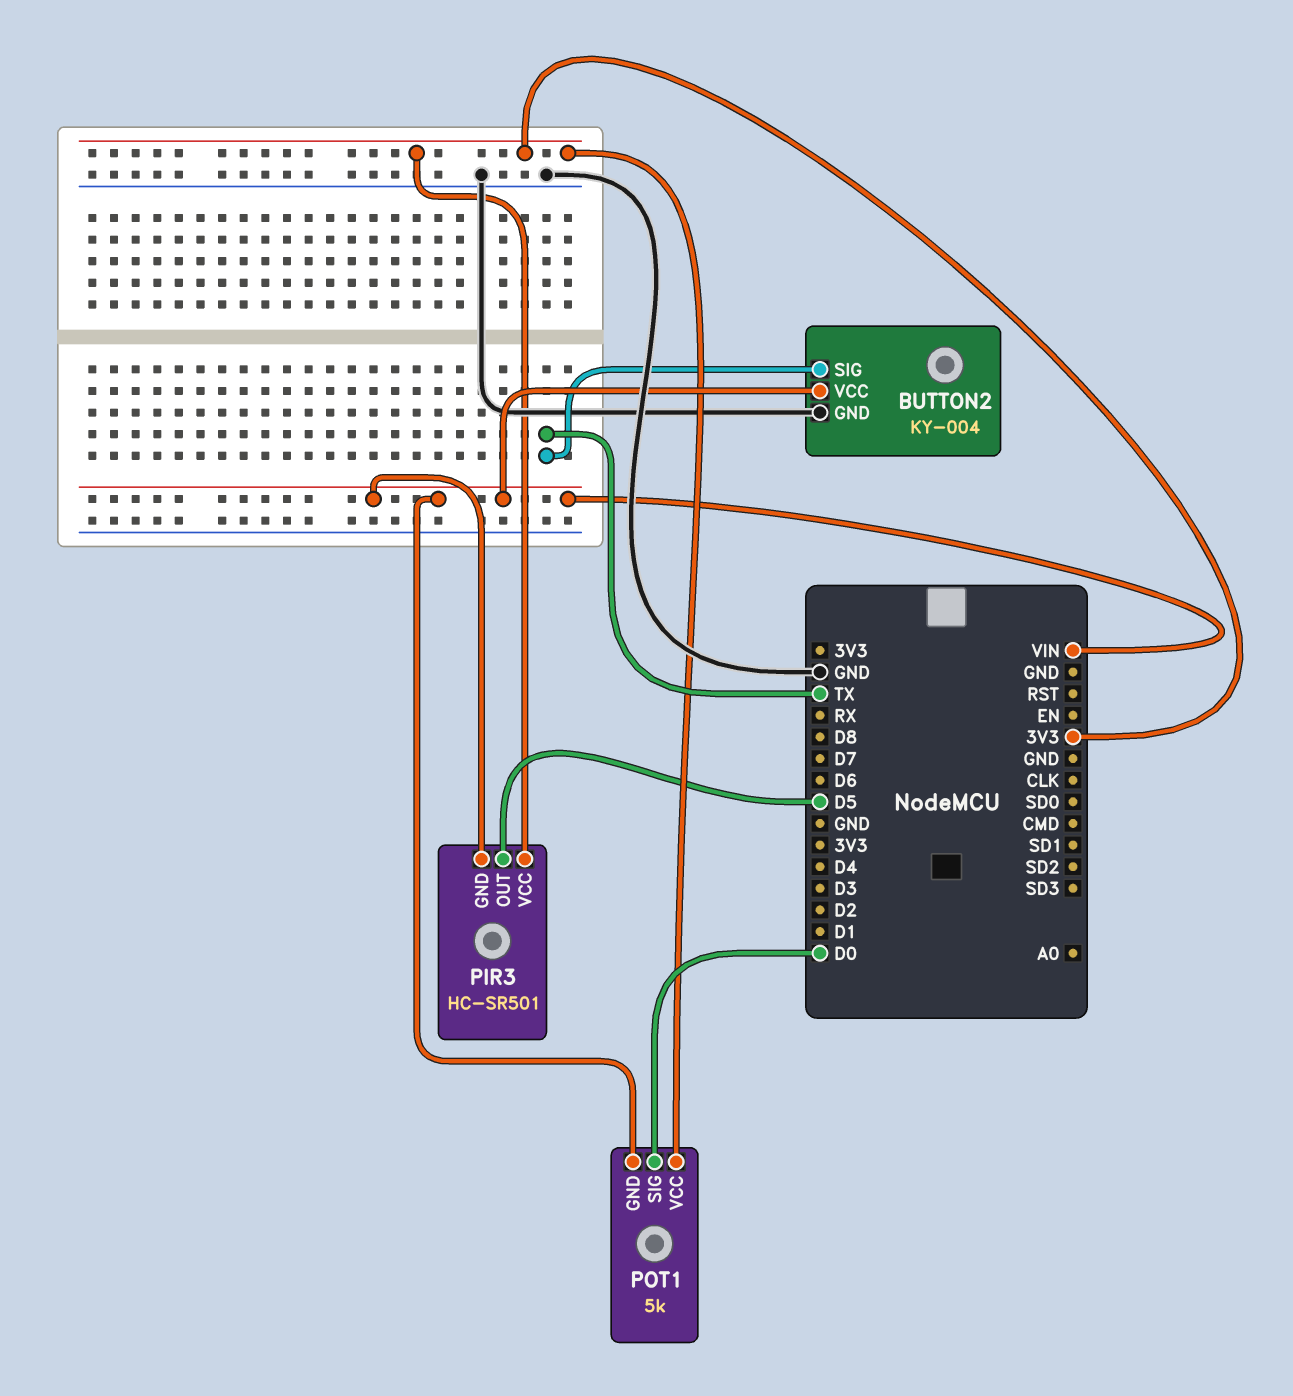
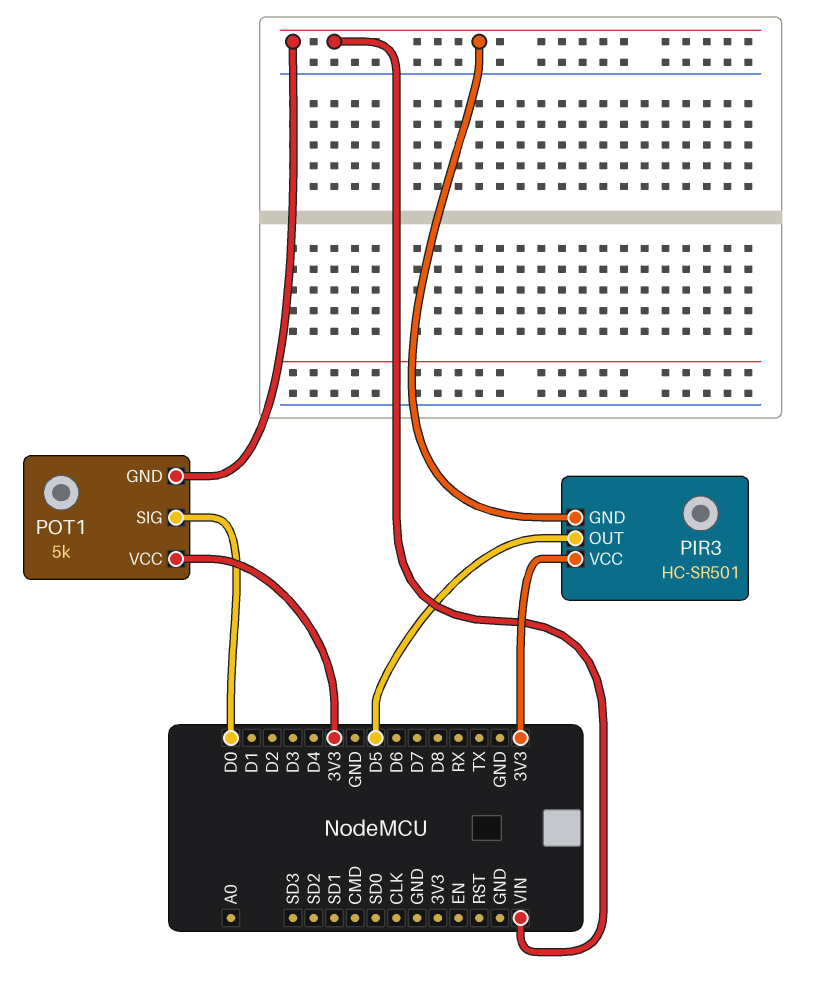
BUTTON2: KY-004 -> none
BUTTON2 pin GND: GND -> none
BUTTON2 pin SIG: TX -> none
BUTTON2 pin VCC: VIN -> none

